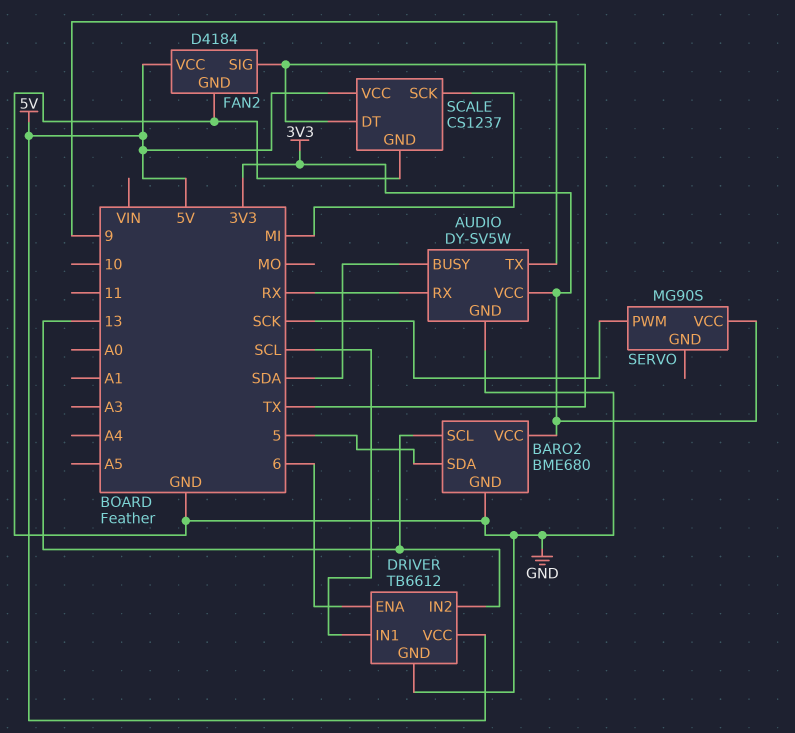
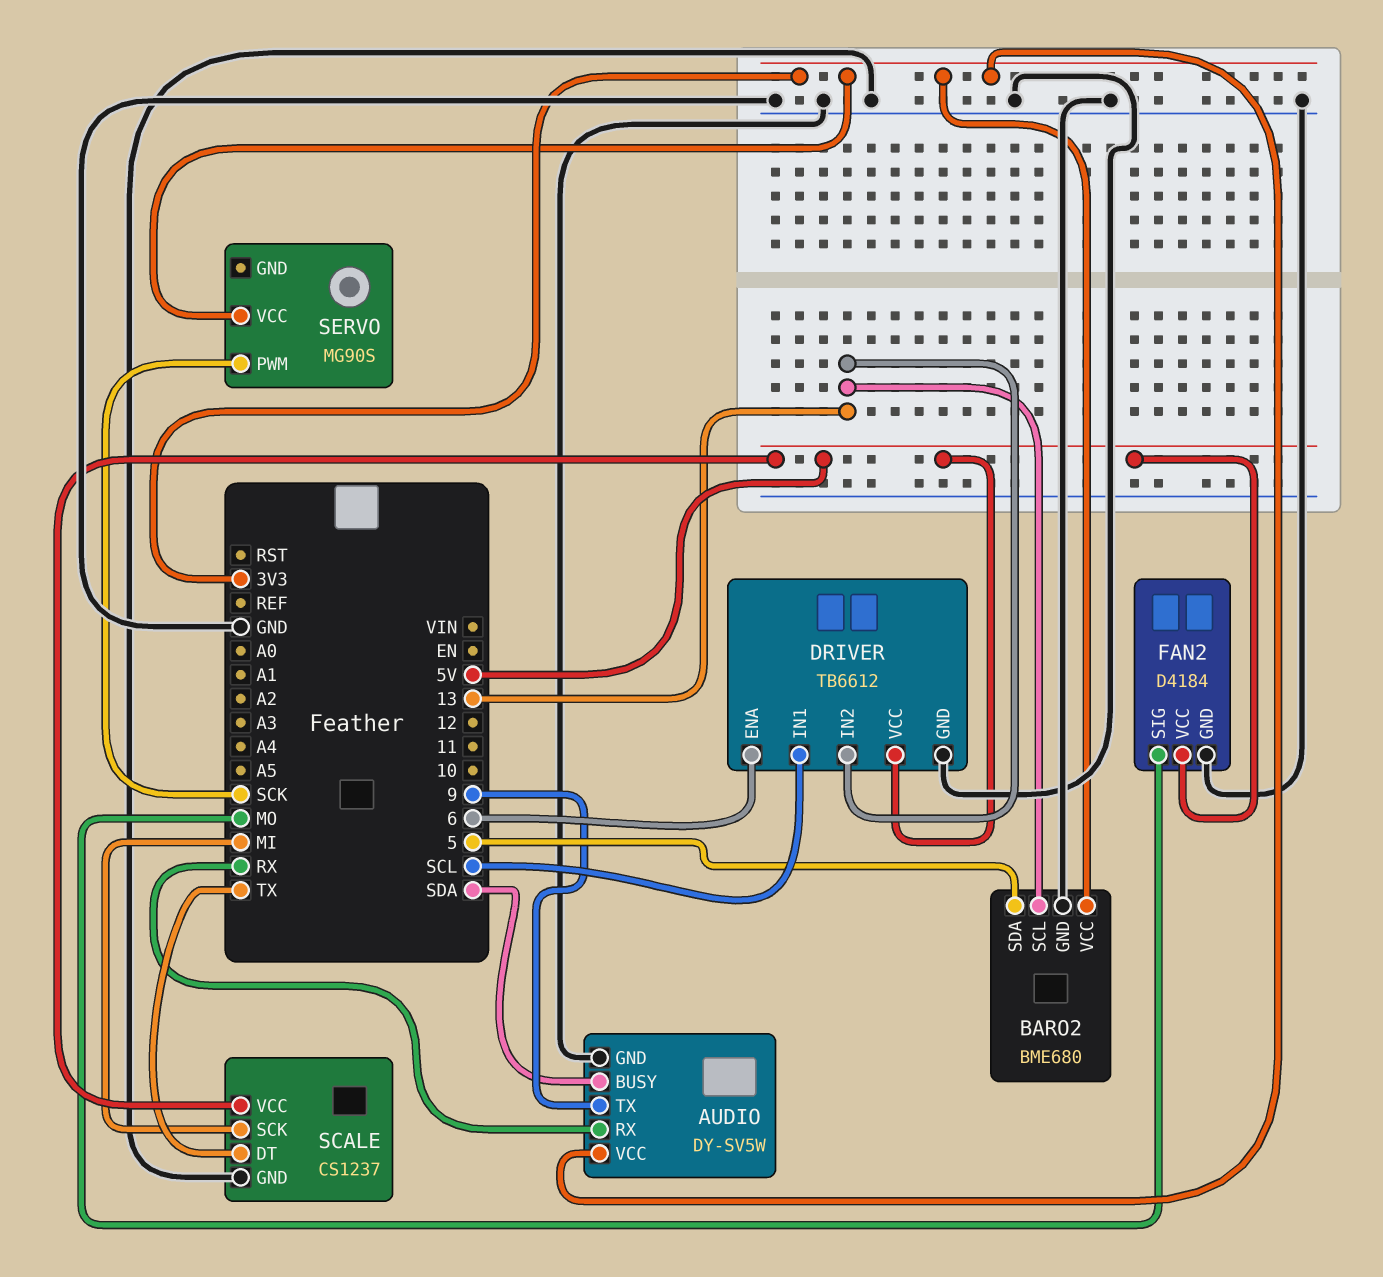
FAN2 pin SIG: TX -> MO

